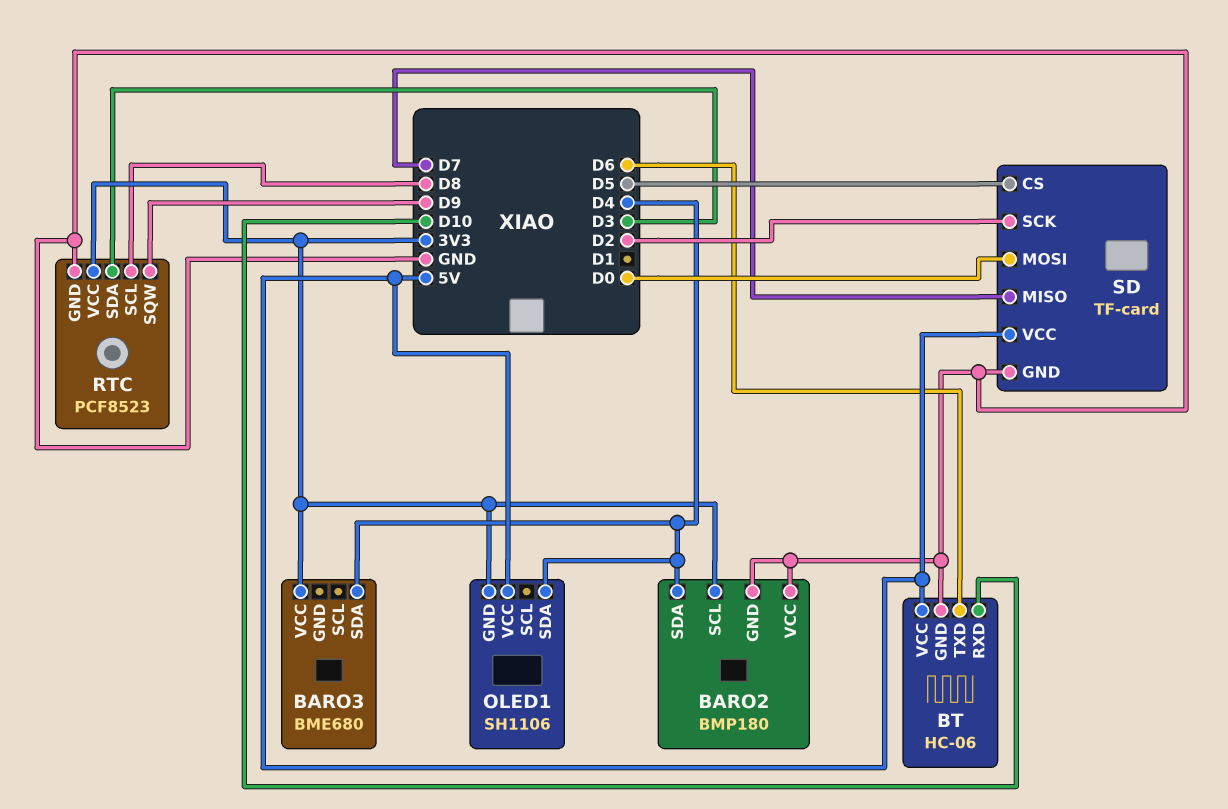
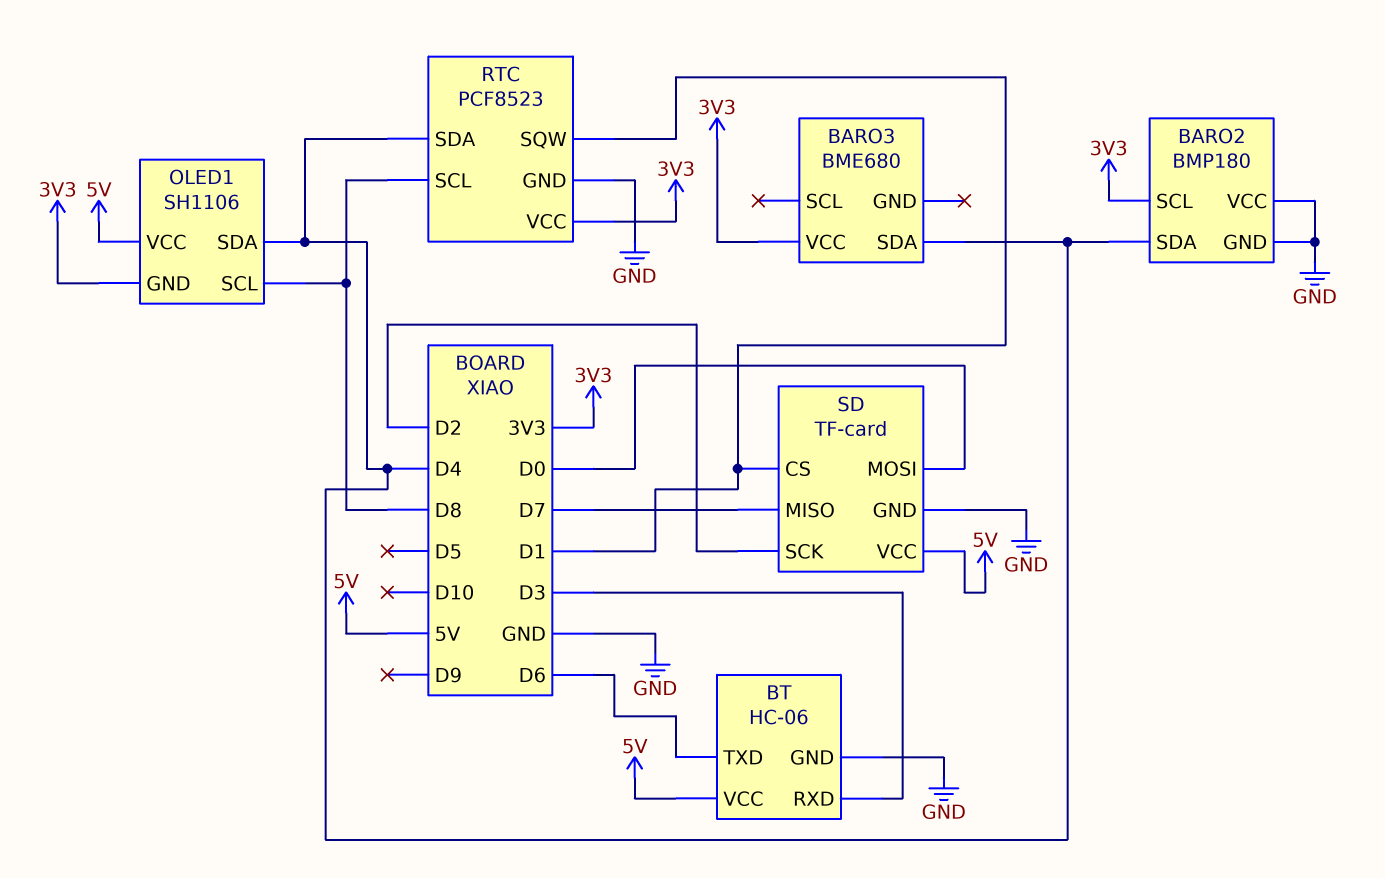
BT pin RXD: D10 -> D3
OLED1 pin SCL: none -> D8
RTC pin SDA: D3 -> D4
RTC pin SQW: D9 -> D1
SD pin CS: D5 -> D1

